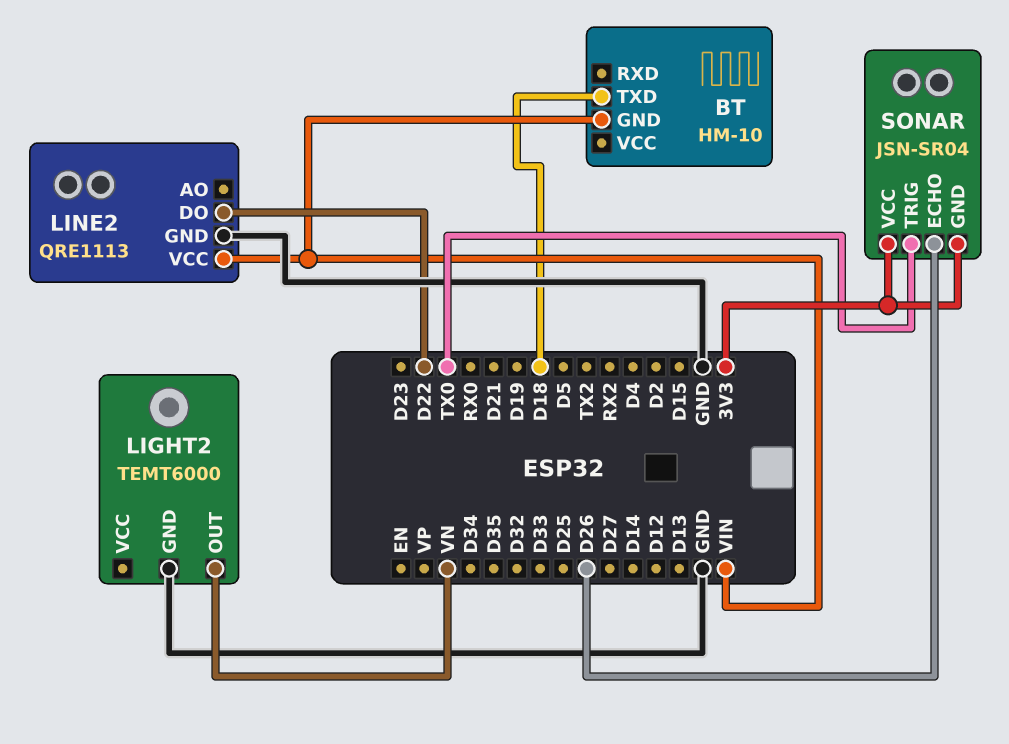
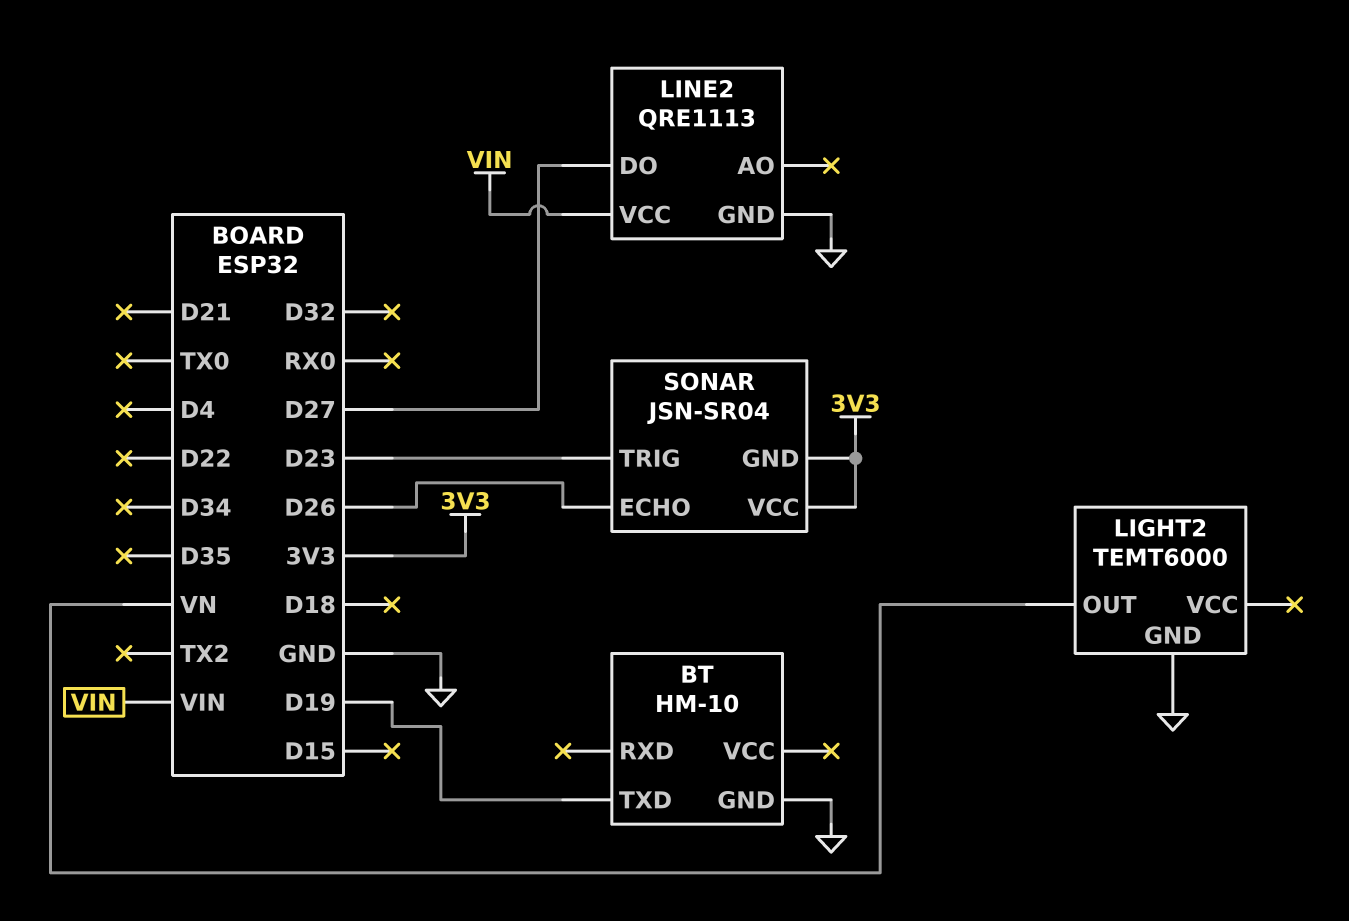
BT pin GND: VIN -> GND
BT pin TXD: D18 -> D19
LINE2 pin DO: D22 -> D27
SONAR pin TRIG: TX0 -> D23

